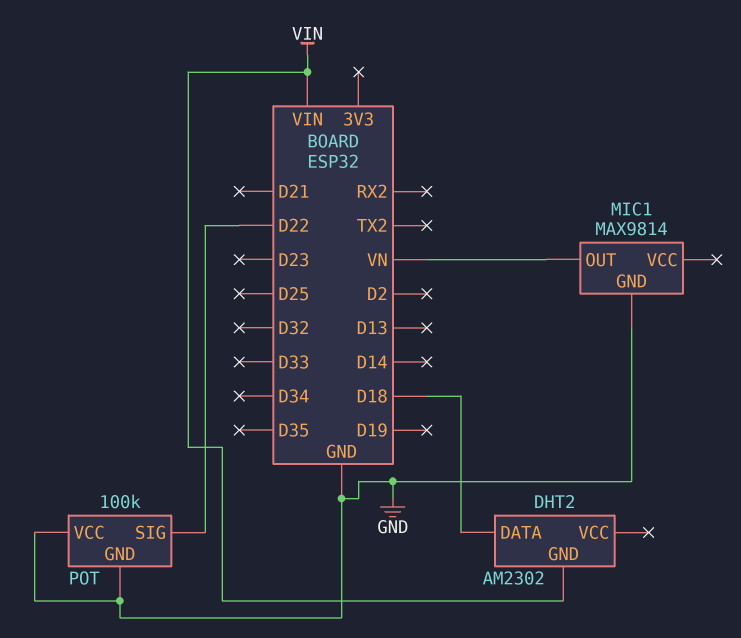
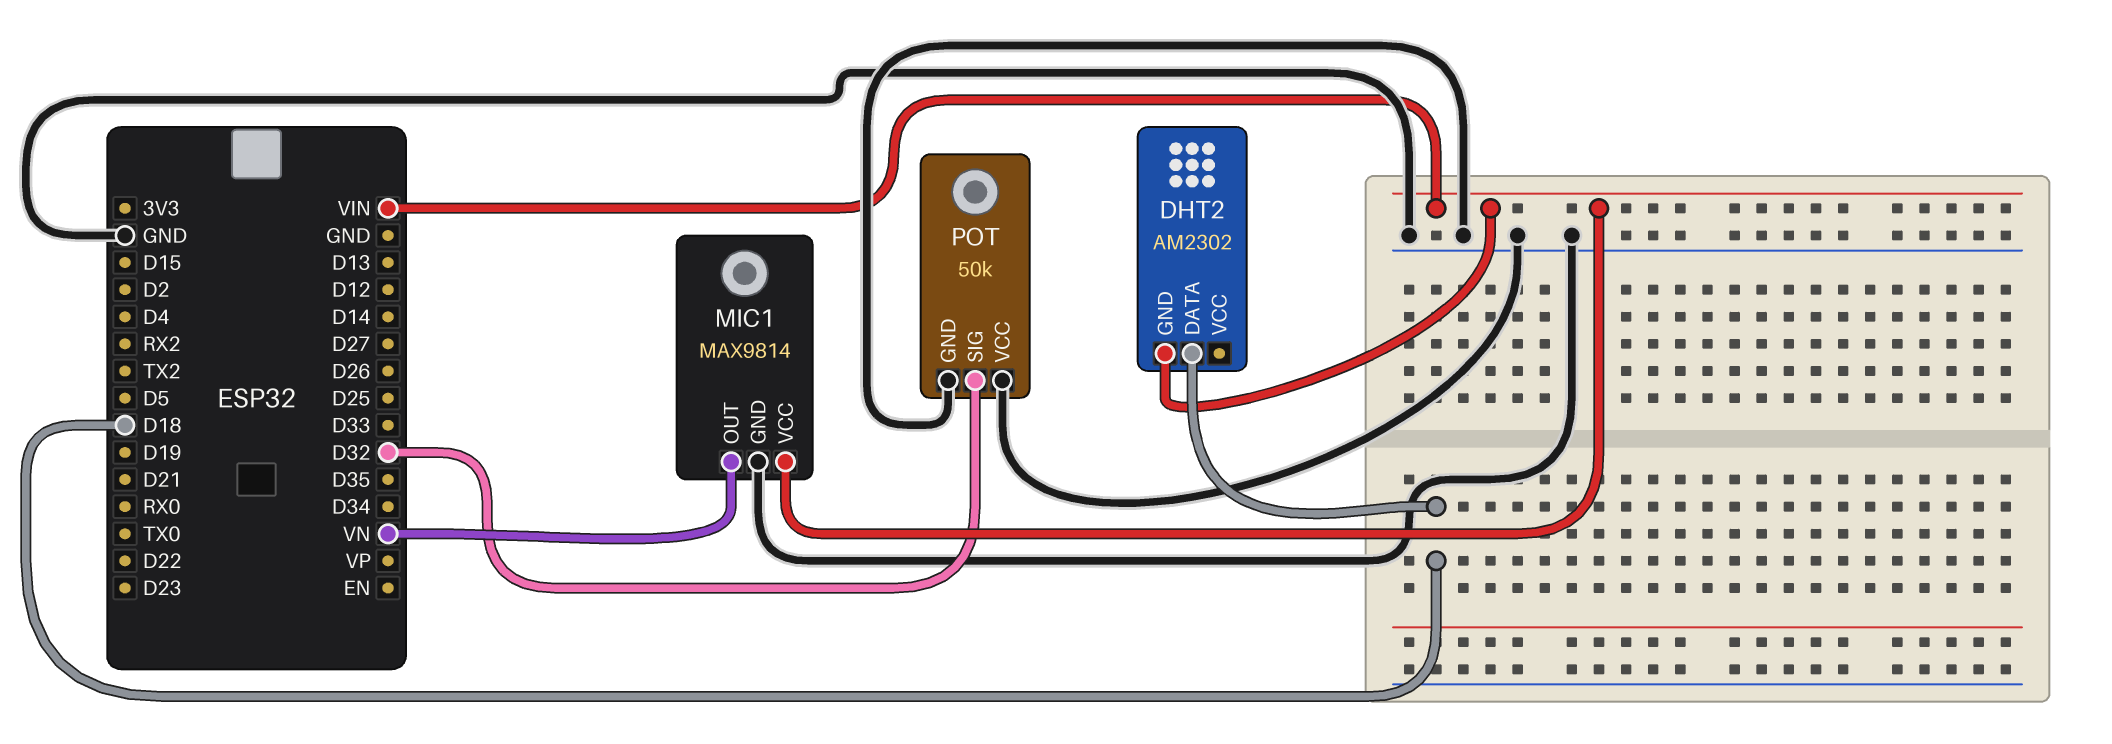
MIC1 pin VCC: none -> VIN
POT: 100k -> 50k
POT pin SIG: D22 -> D32

